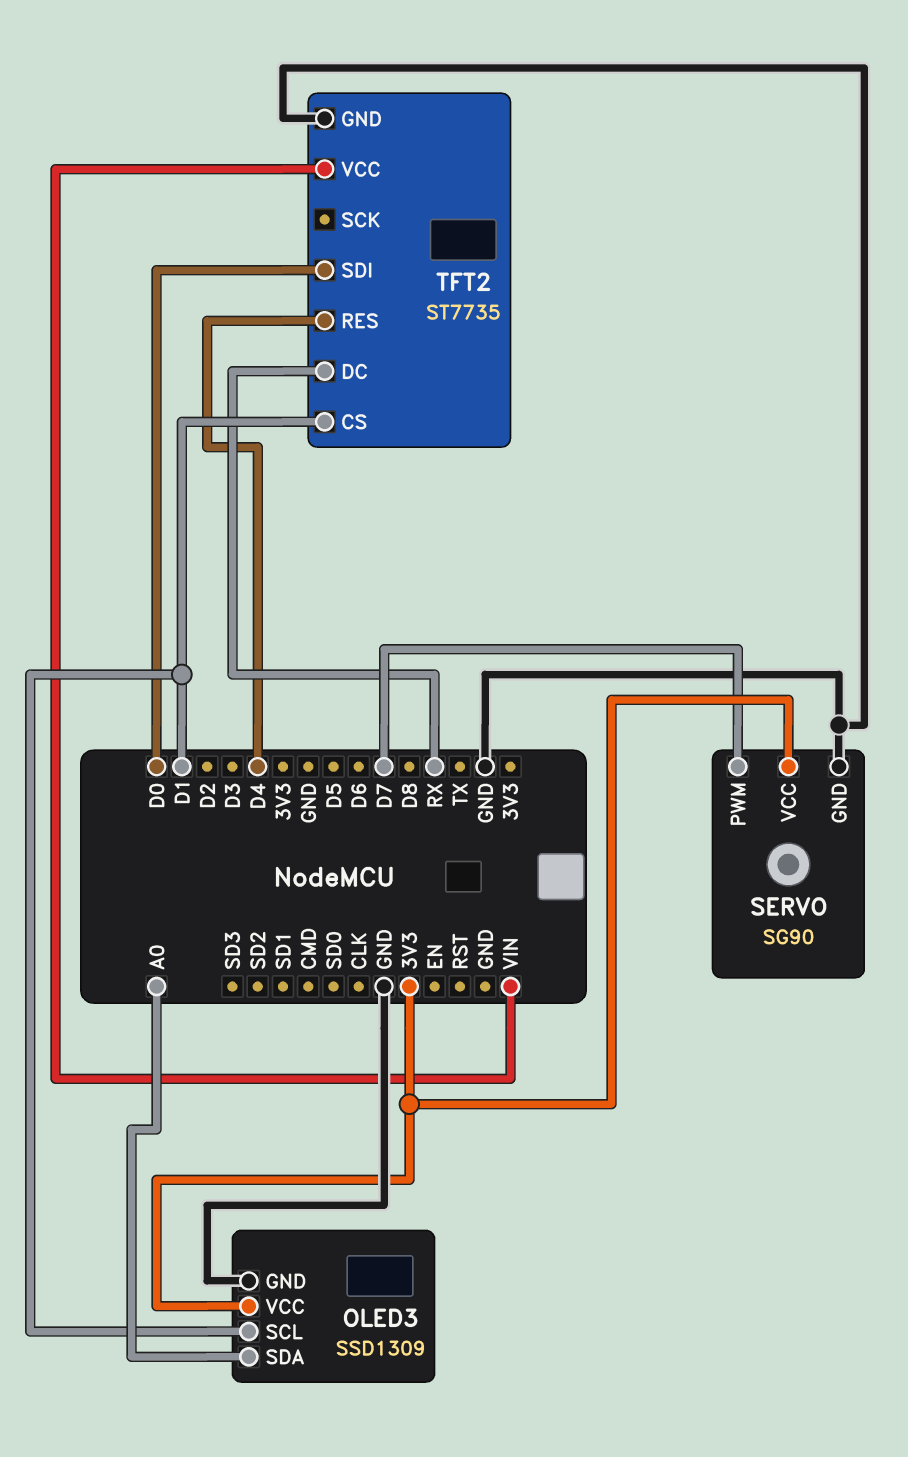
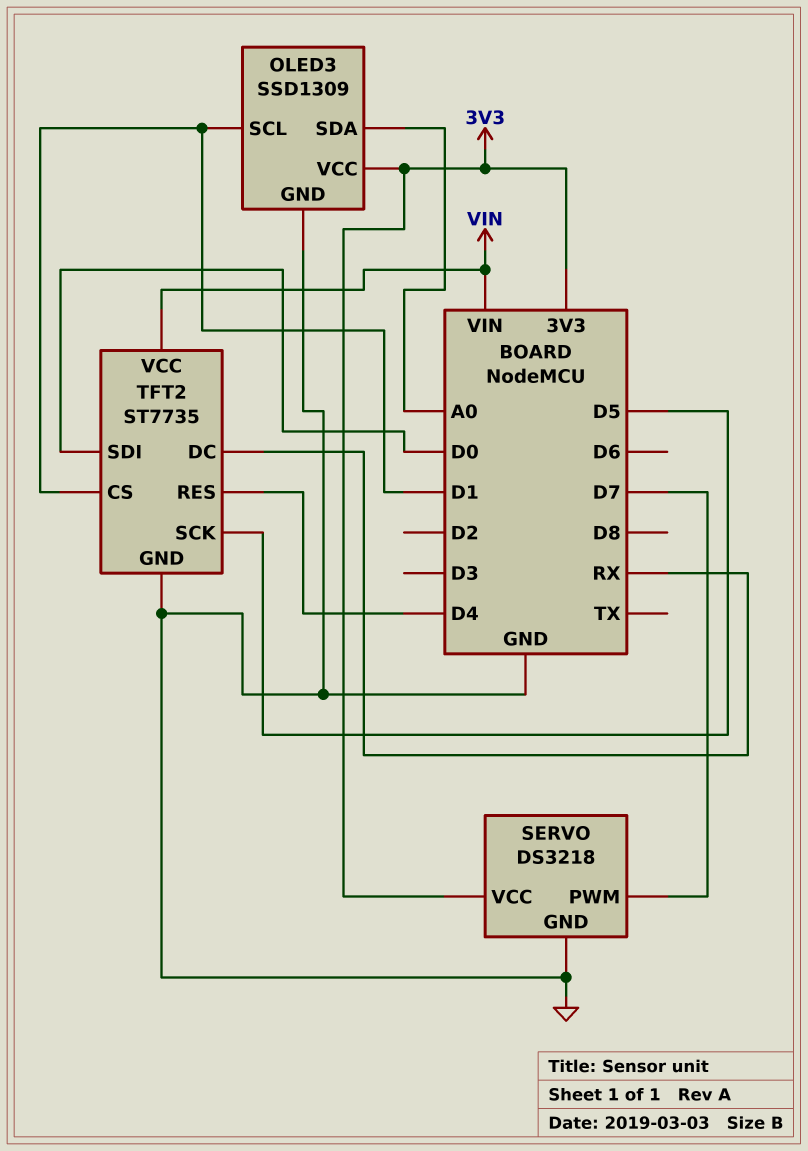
SERVO: SG90 -> DS3218
TFT2 pin SCK: none -> D5

